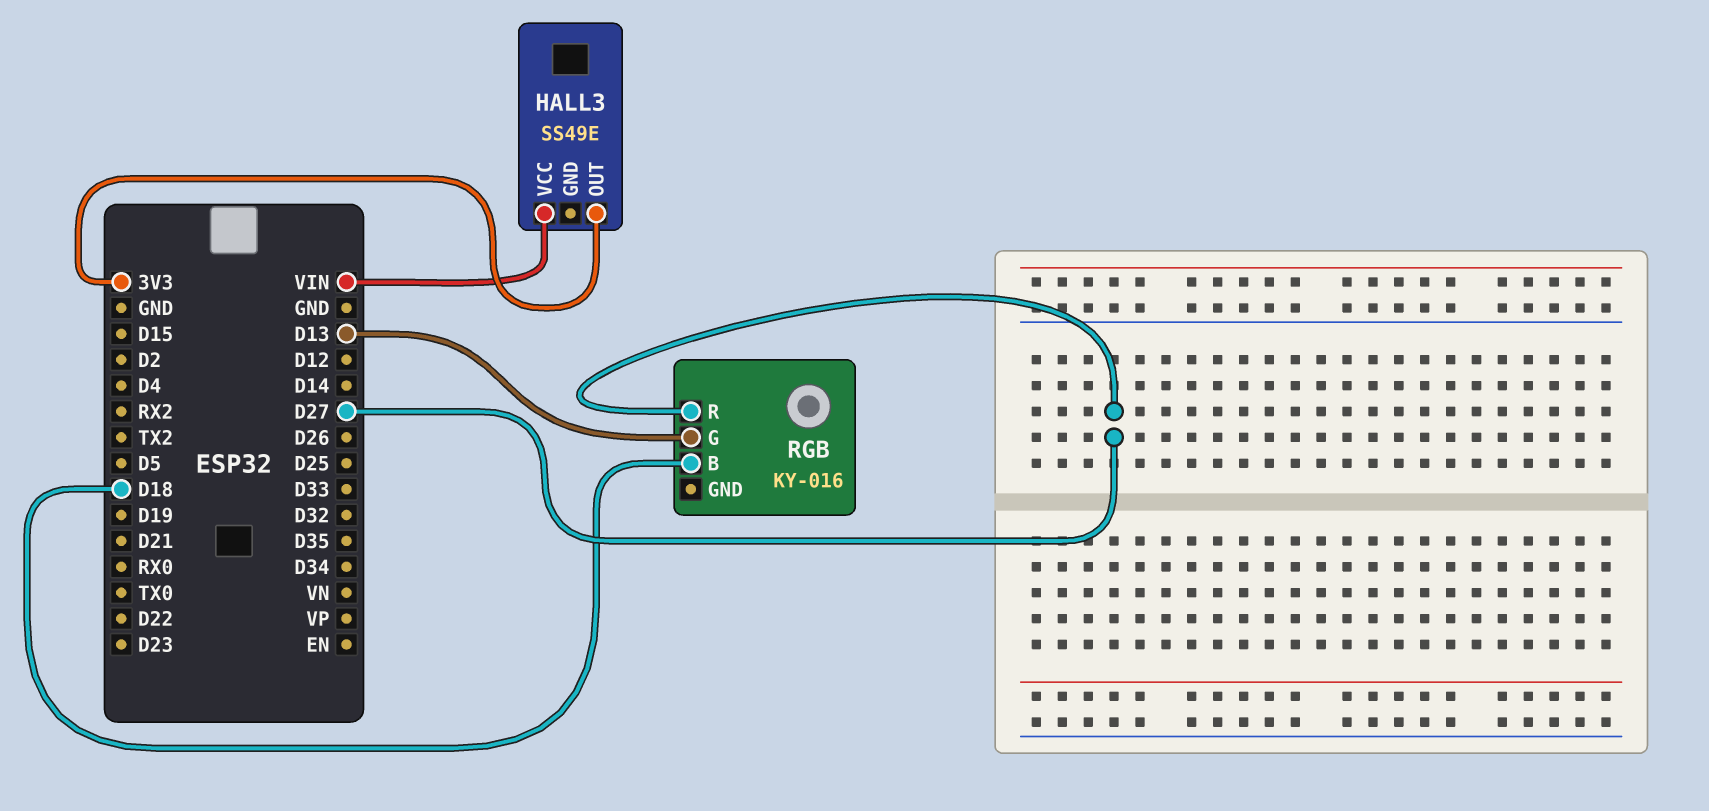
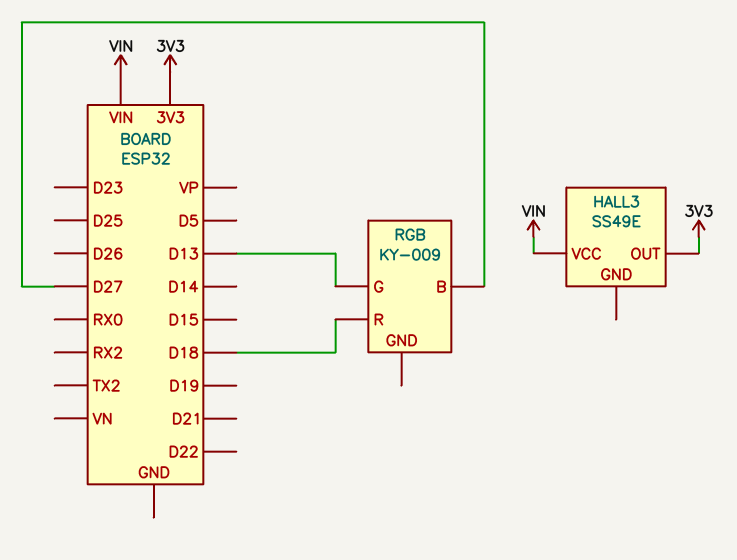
RGB: KY-016 -> KY-009
RGB pin B: D18 -> D27
RGB pin R: D27 -> D18

